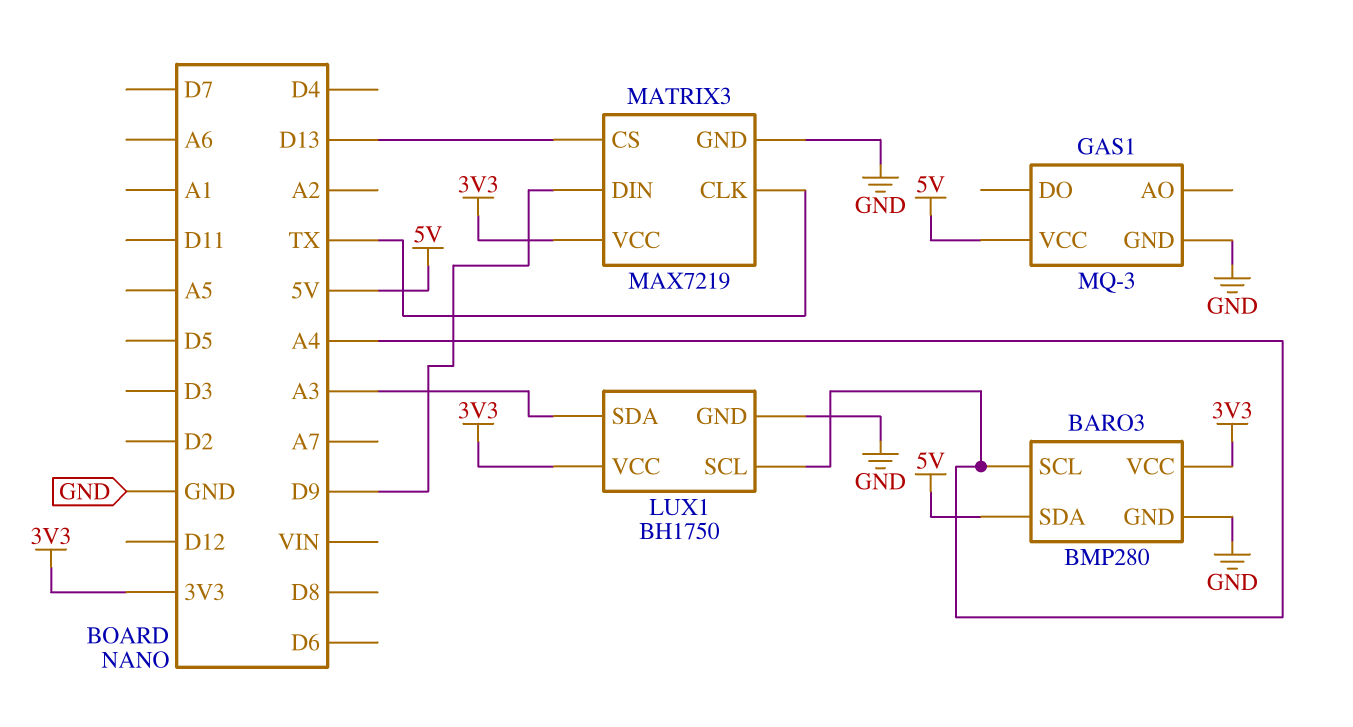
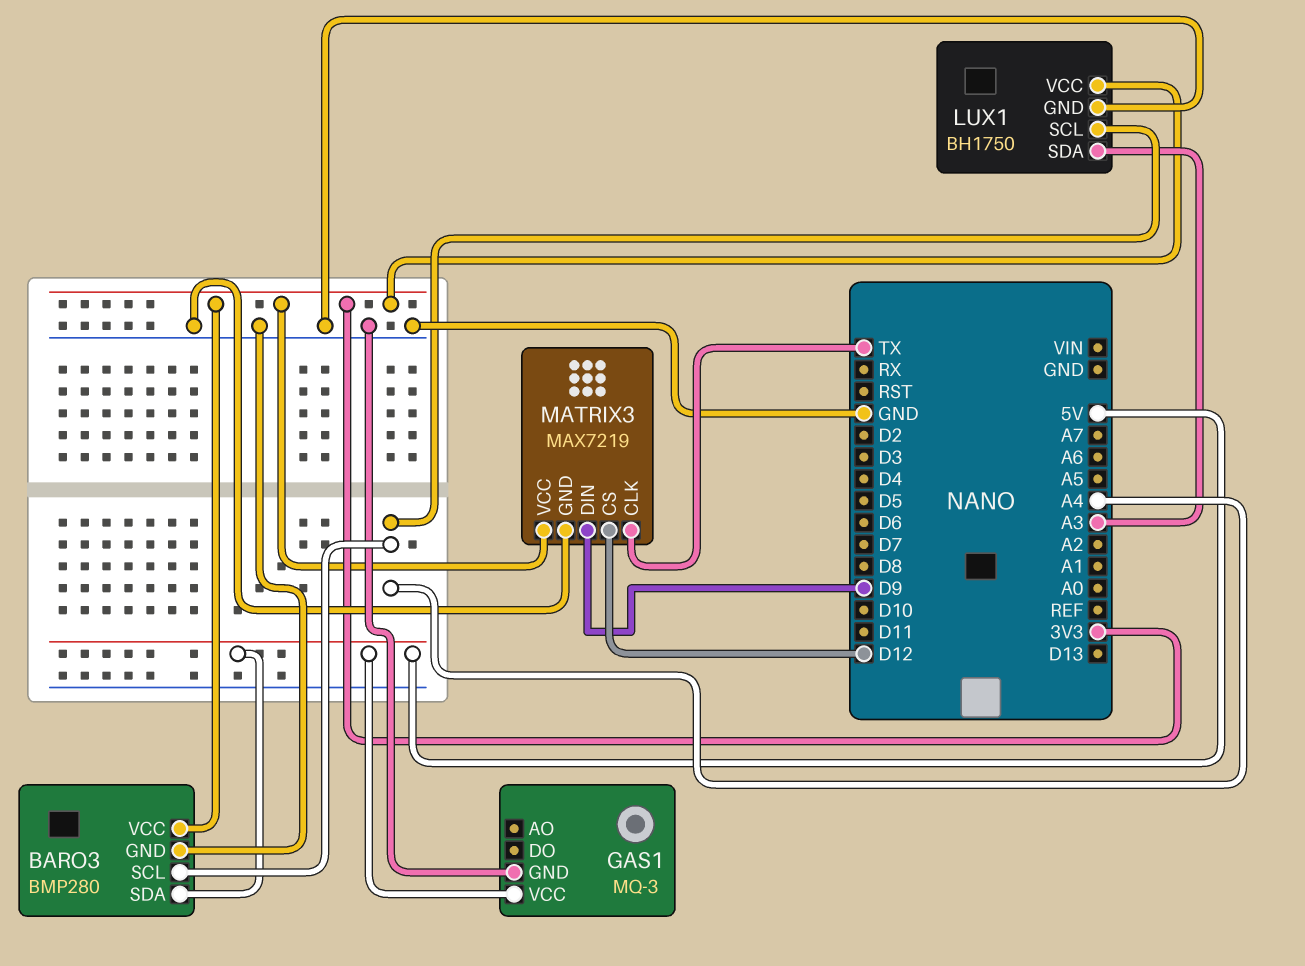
MATRIX3 pin CS: D13 -> D12

